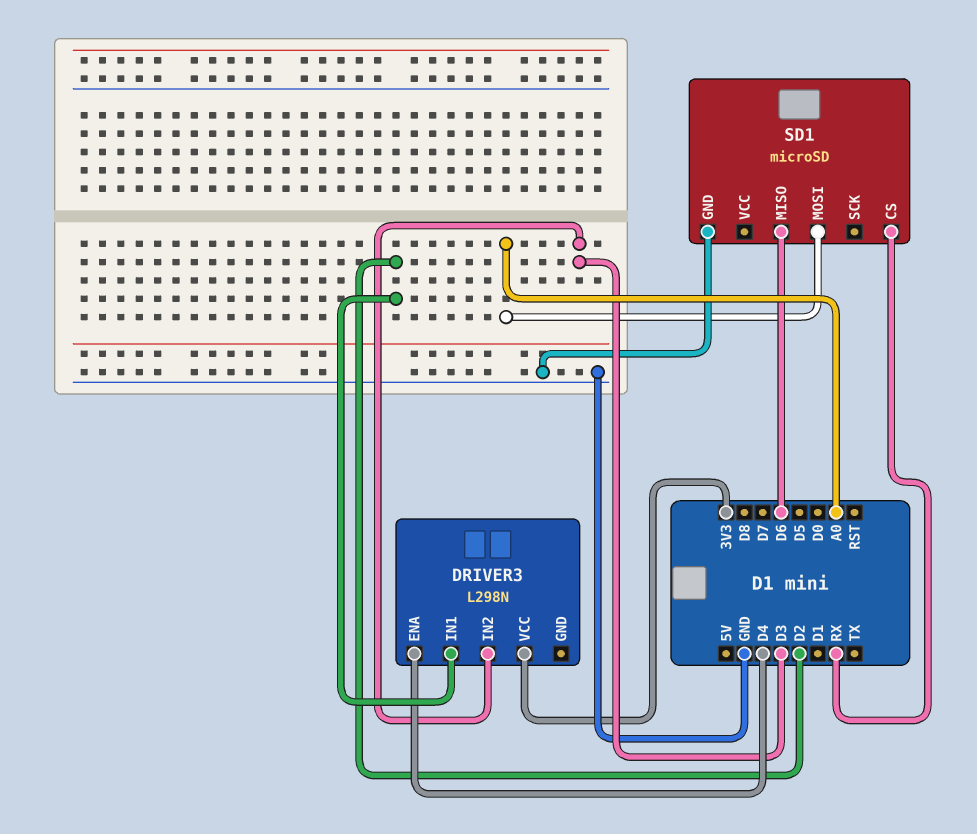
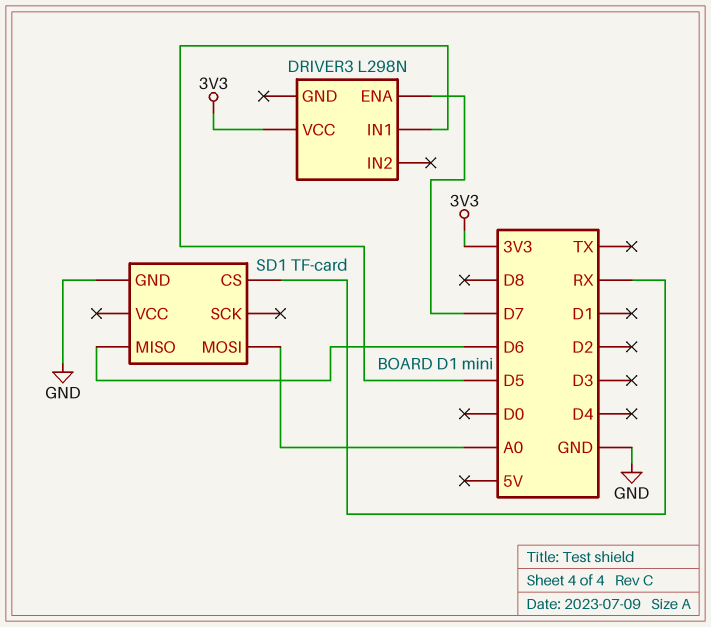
DRIVER3 pin ENA: D4 -> D7
DRIVER3 pin IN1: D2 -> D5
DRIVER3 pin IN2: D3 -> none
SD1: microSD -> TF-card

